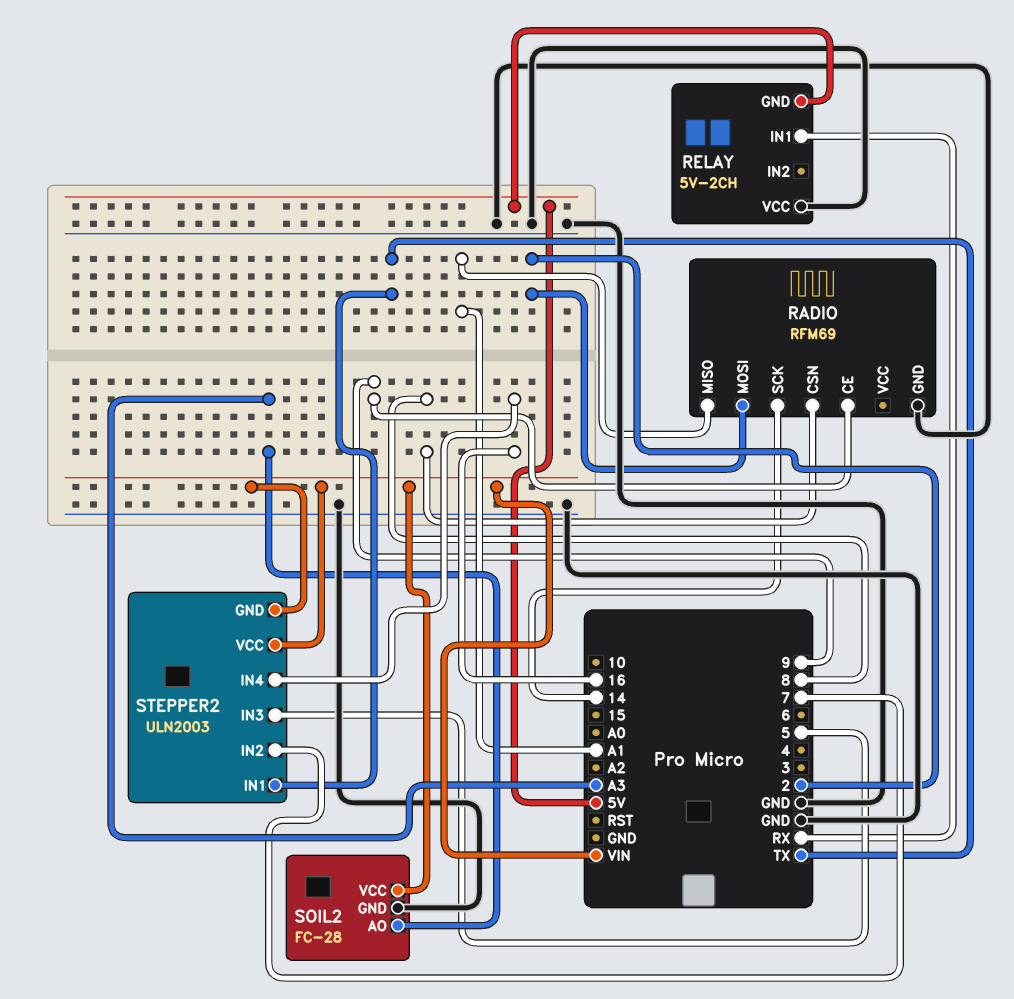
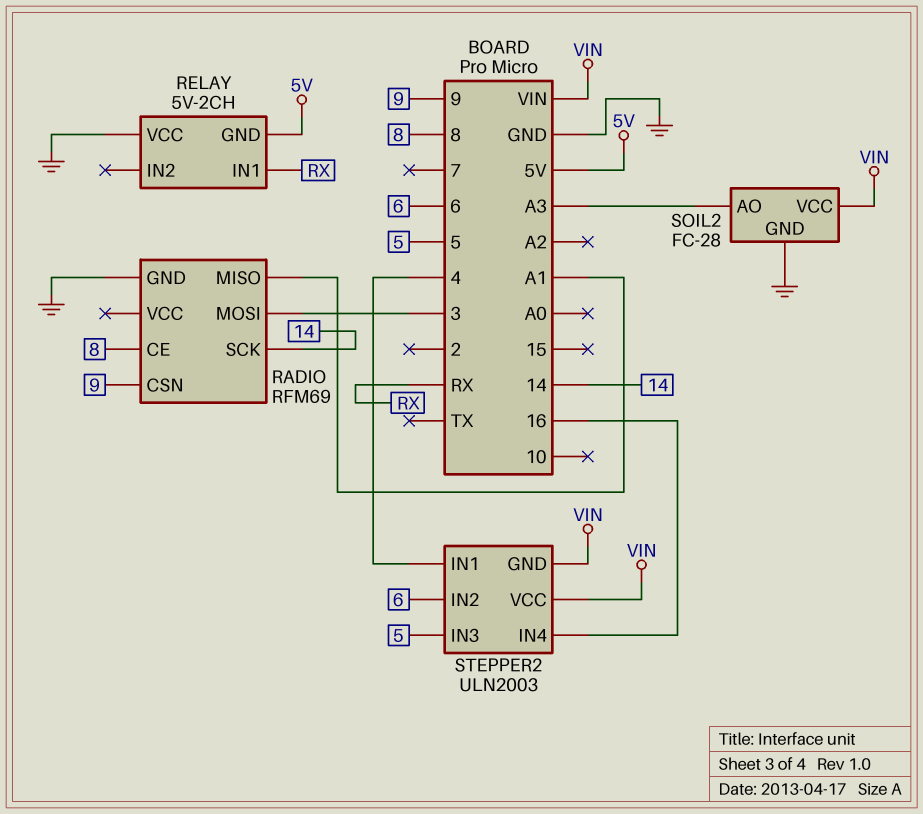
RADIO pin CE: 9 -> 8
RADIO pin CSN: 8 -> 9
RADIO pin MOSI: 2 -> 3
STEPPER2 pin IN1: TX -> 4
STEPPER2 pin IN2: 7 -> 6

